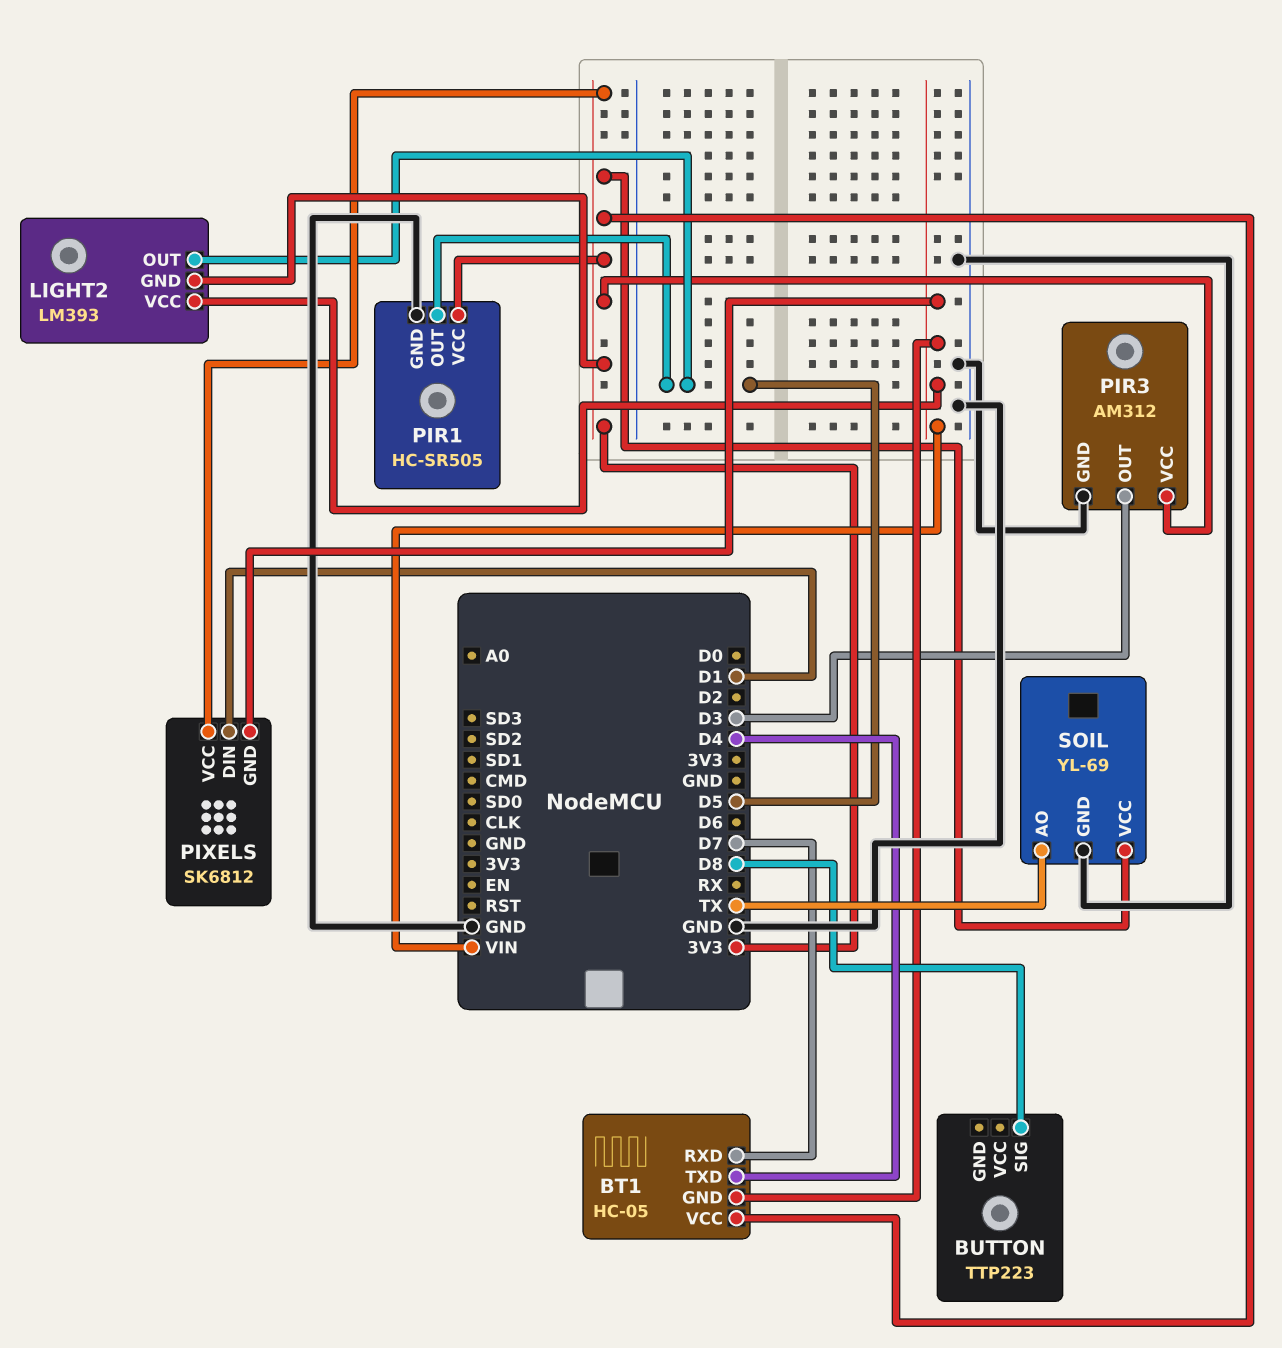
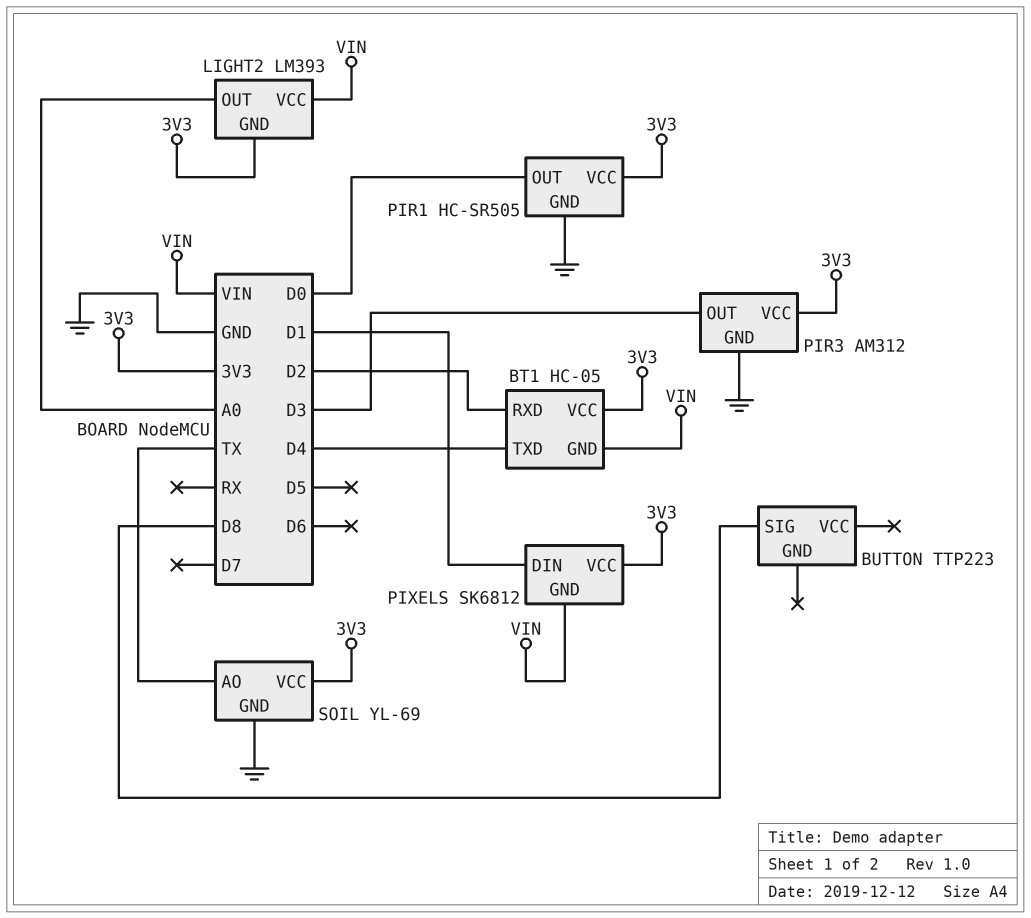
BT1 pin RXD: D7 -> D2
LIGHT2 pin OUT: D5 -> A0
PIR1 pin OUT: D5 -> D0

